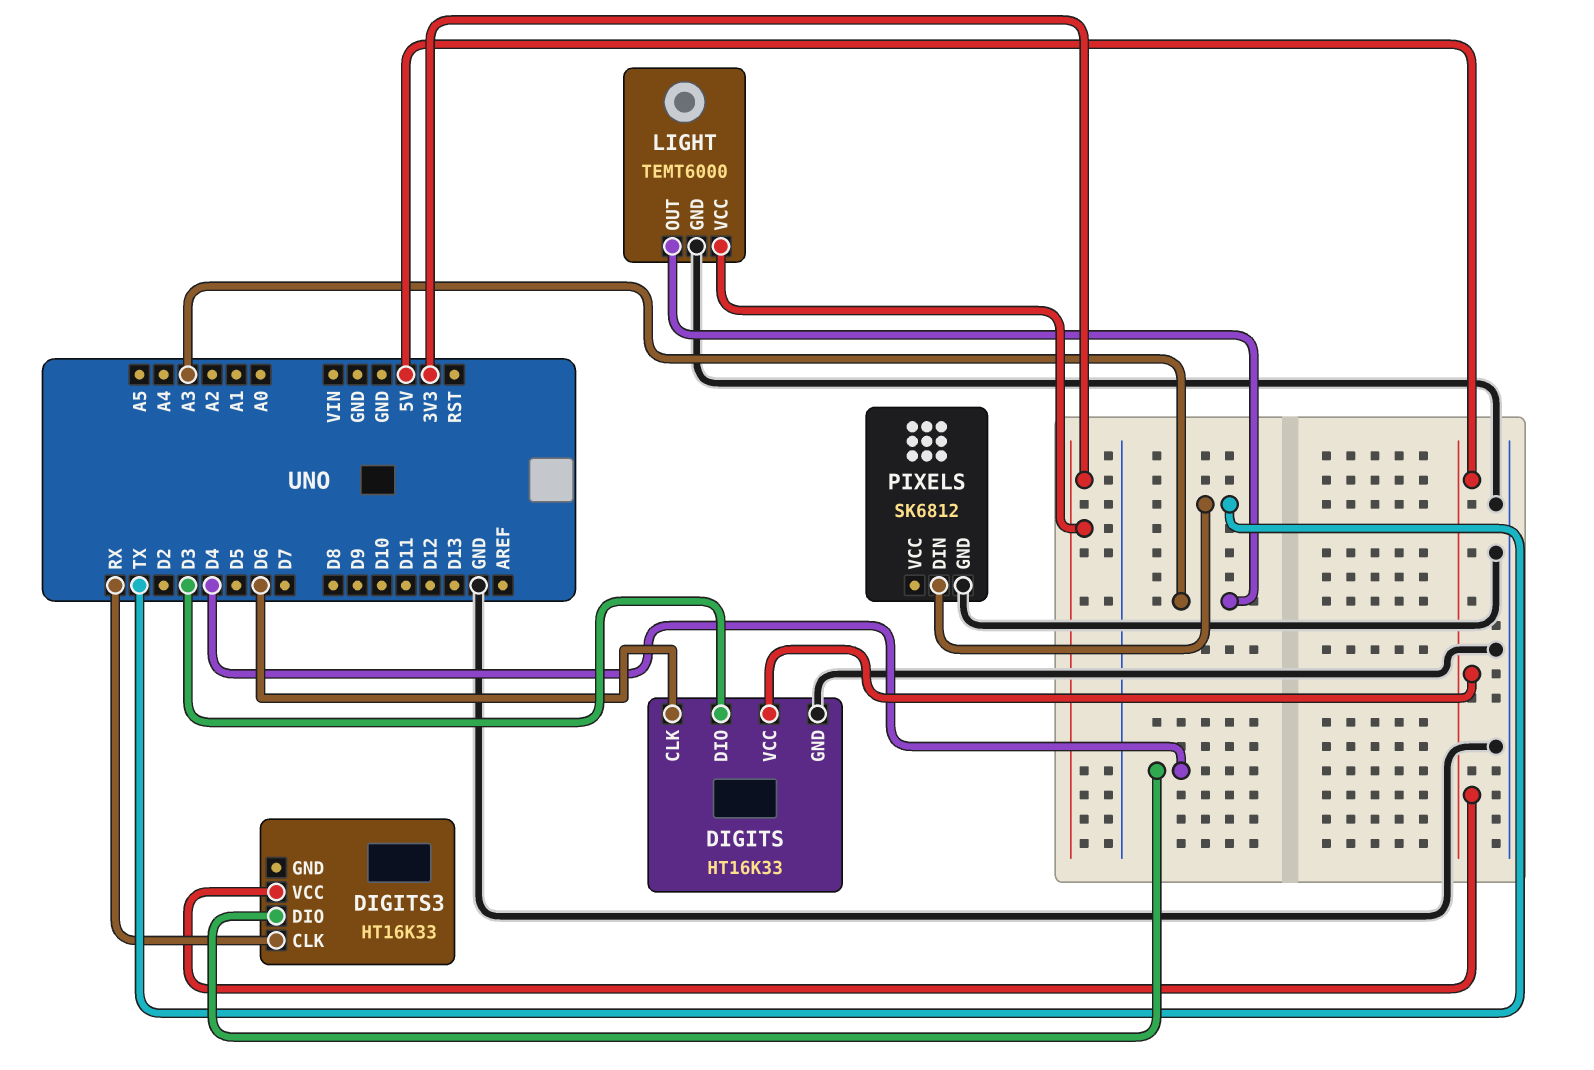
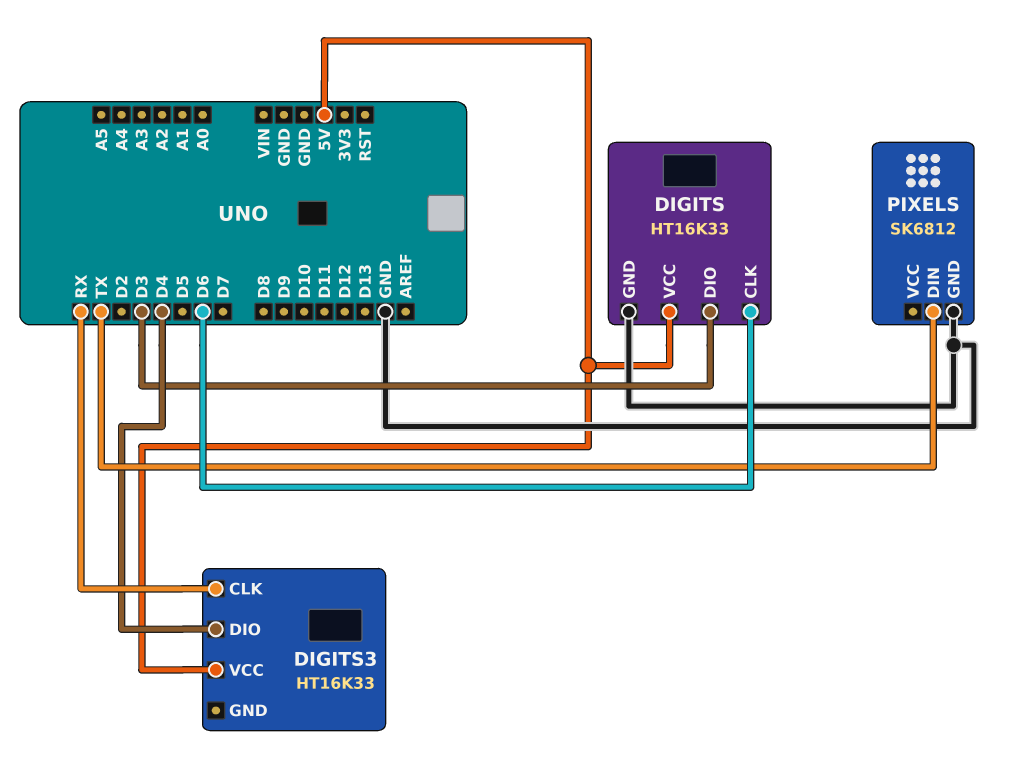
LIGHT: TEMT6000 -> none
LIGHT pin GND: GND -> none
LIGHT pin OUT: A3 -> none
LIGHT pin VCC: 3V3 -> none

